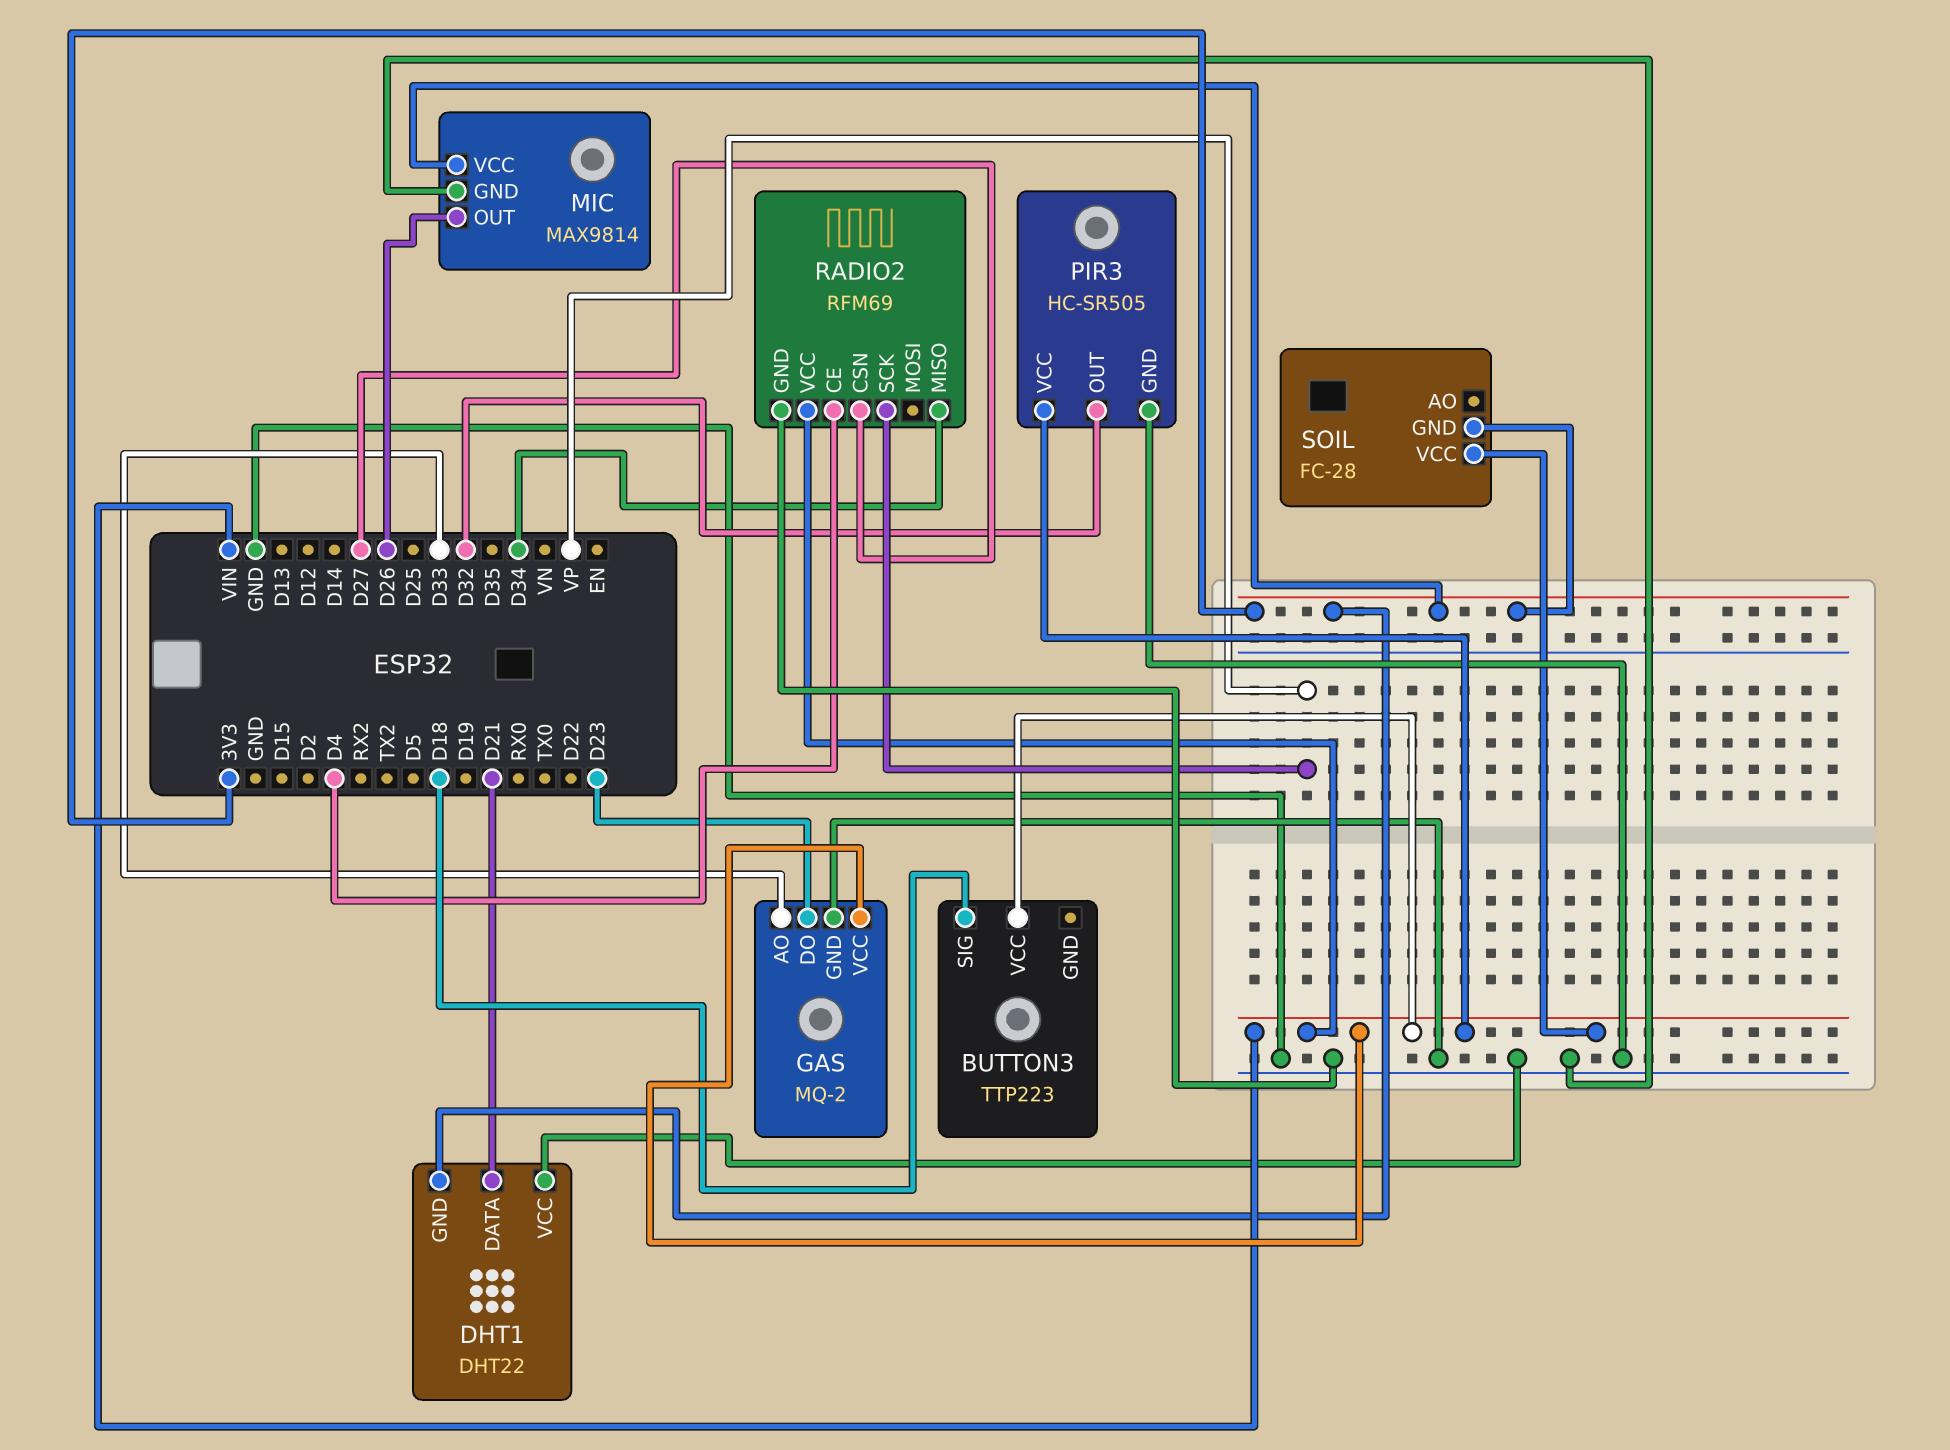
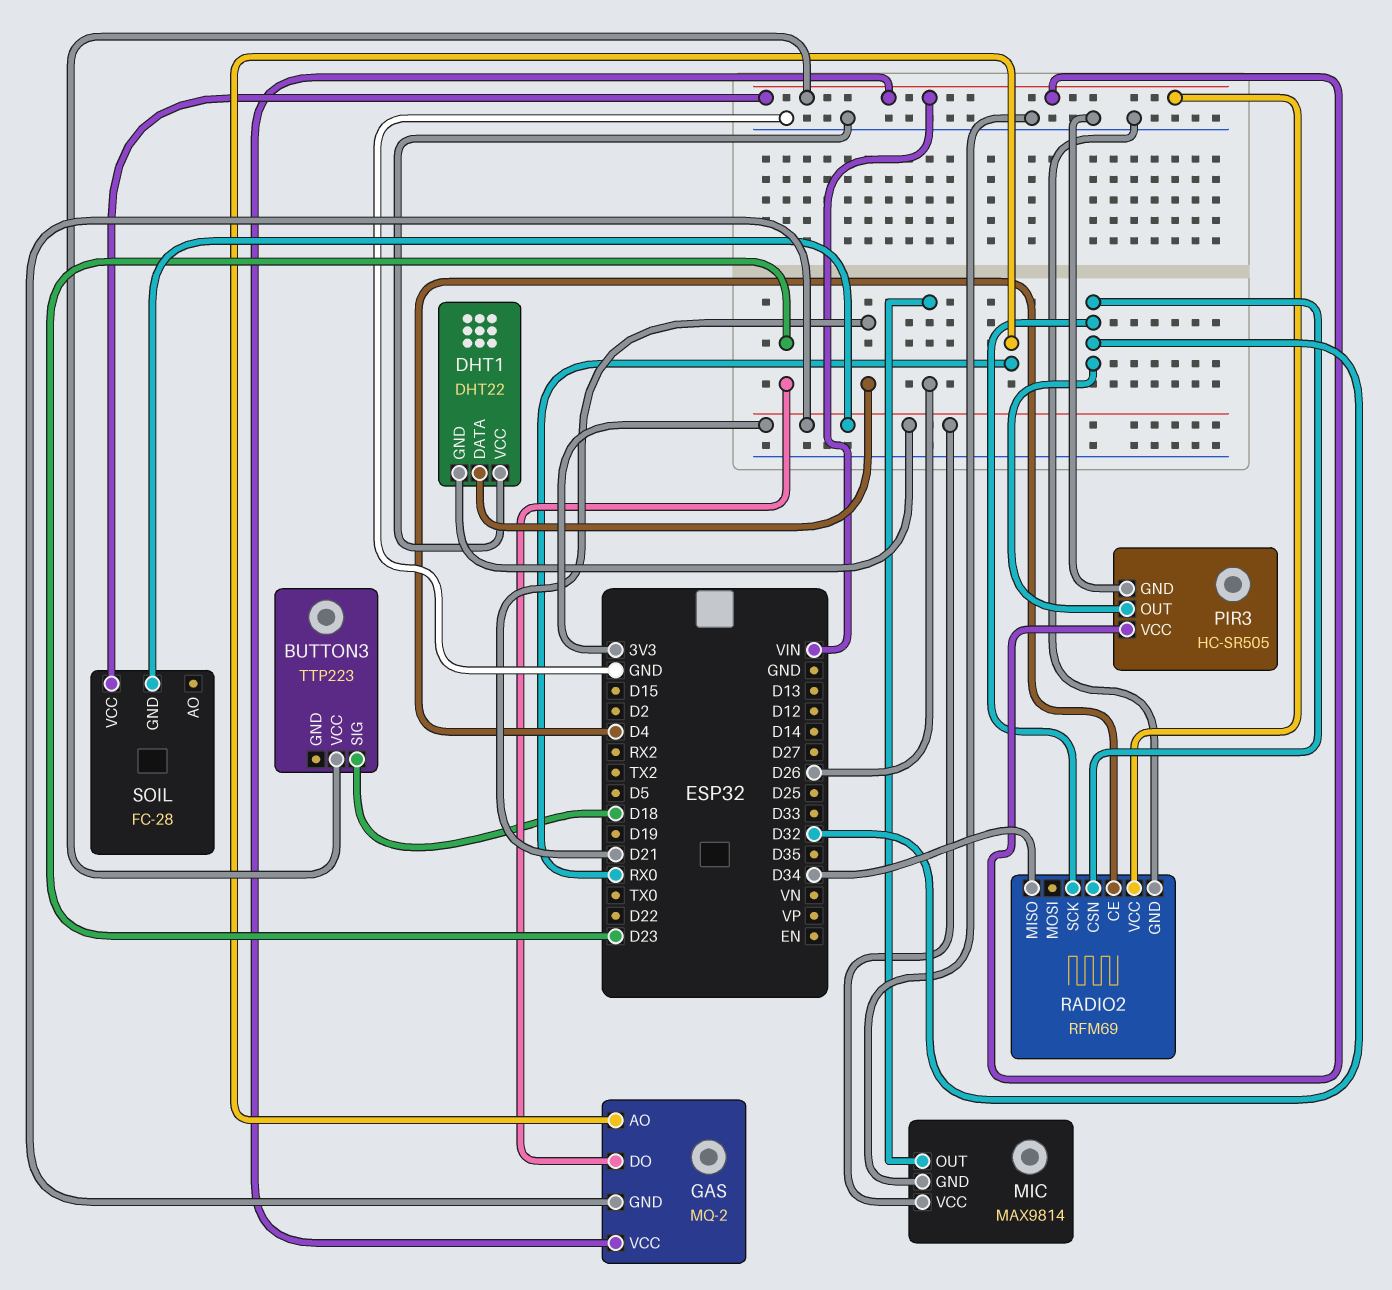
GAS pin AO: D33 -> RX0
GAS pin GND: GND -> 3V3
RADIO2 pin CSN: D27 -> D32
RADIO2 pin SCK: VP -> D32

